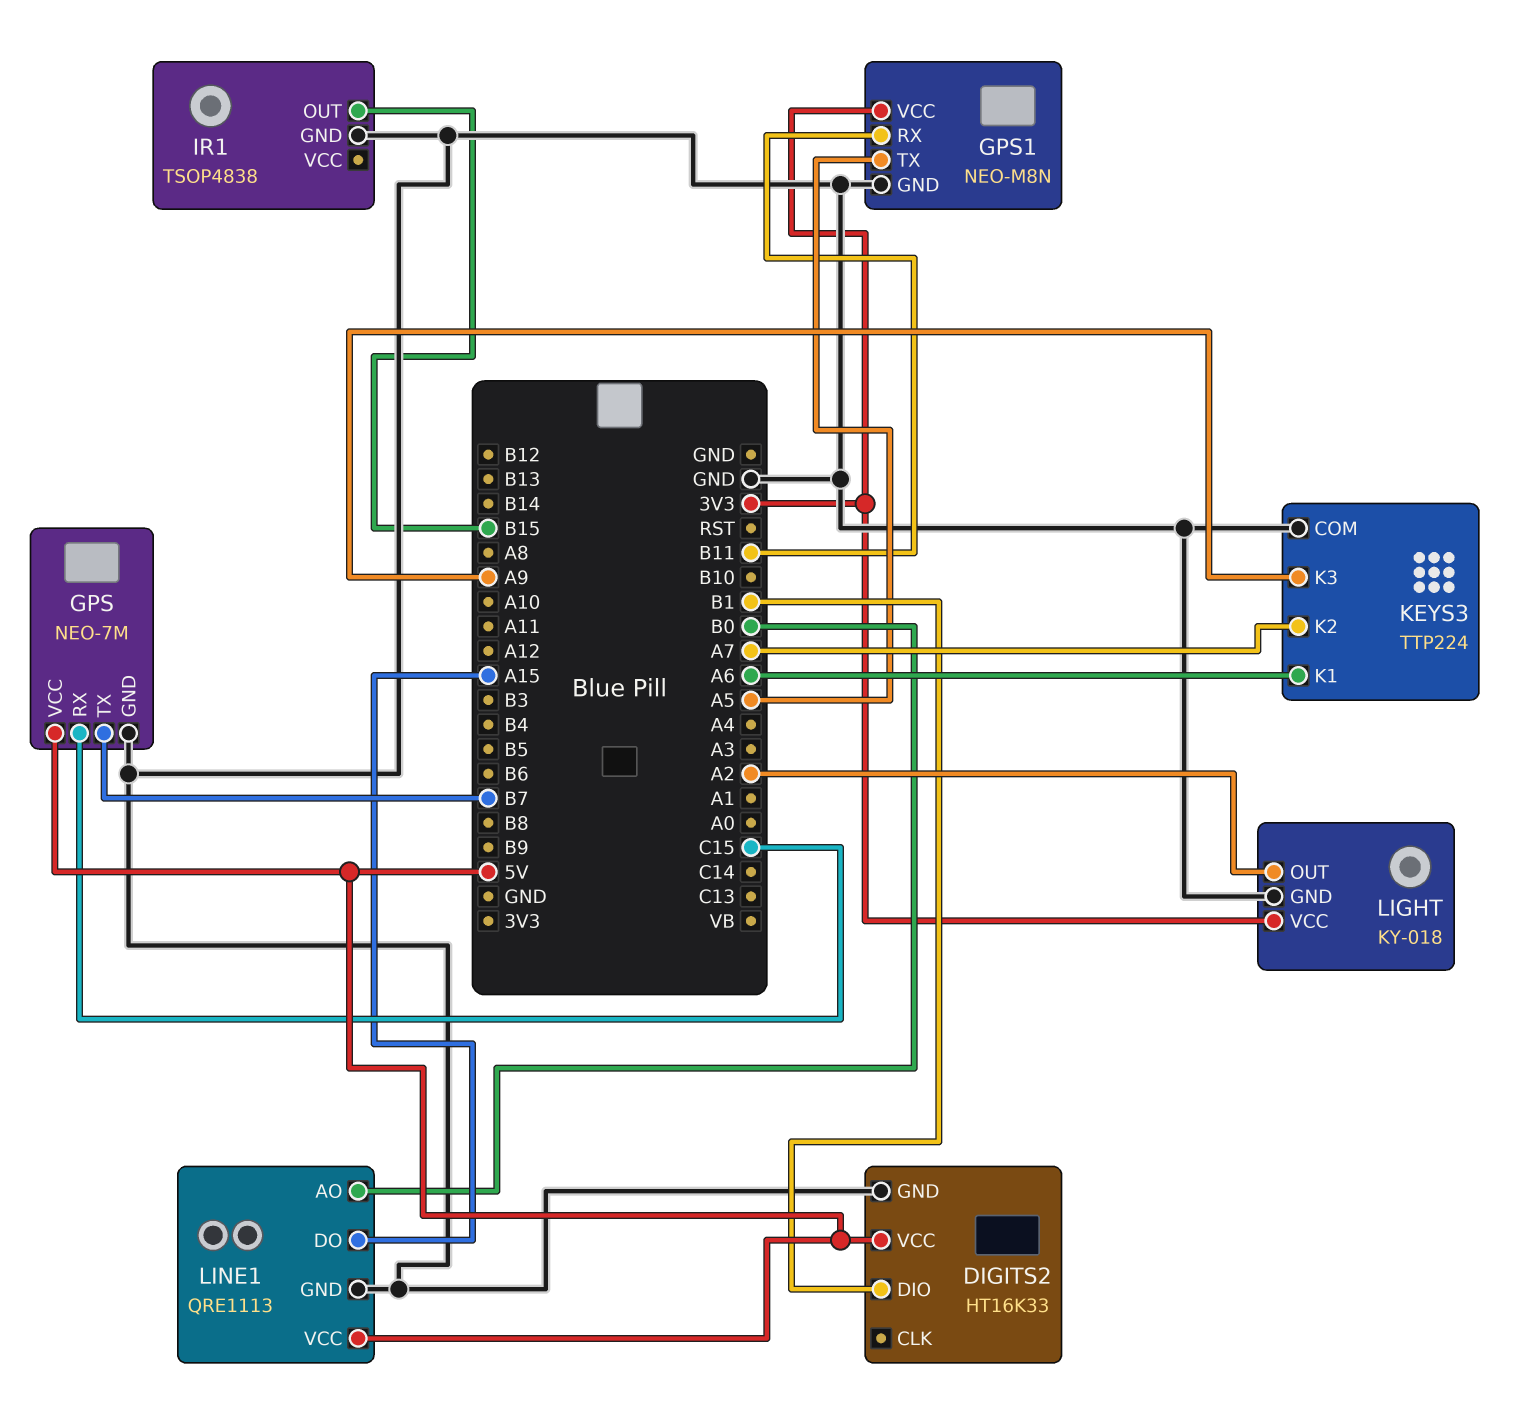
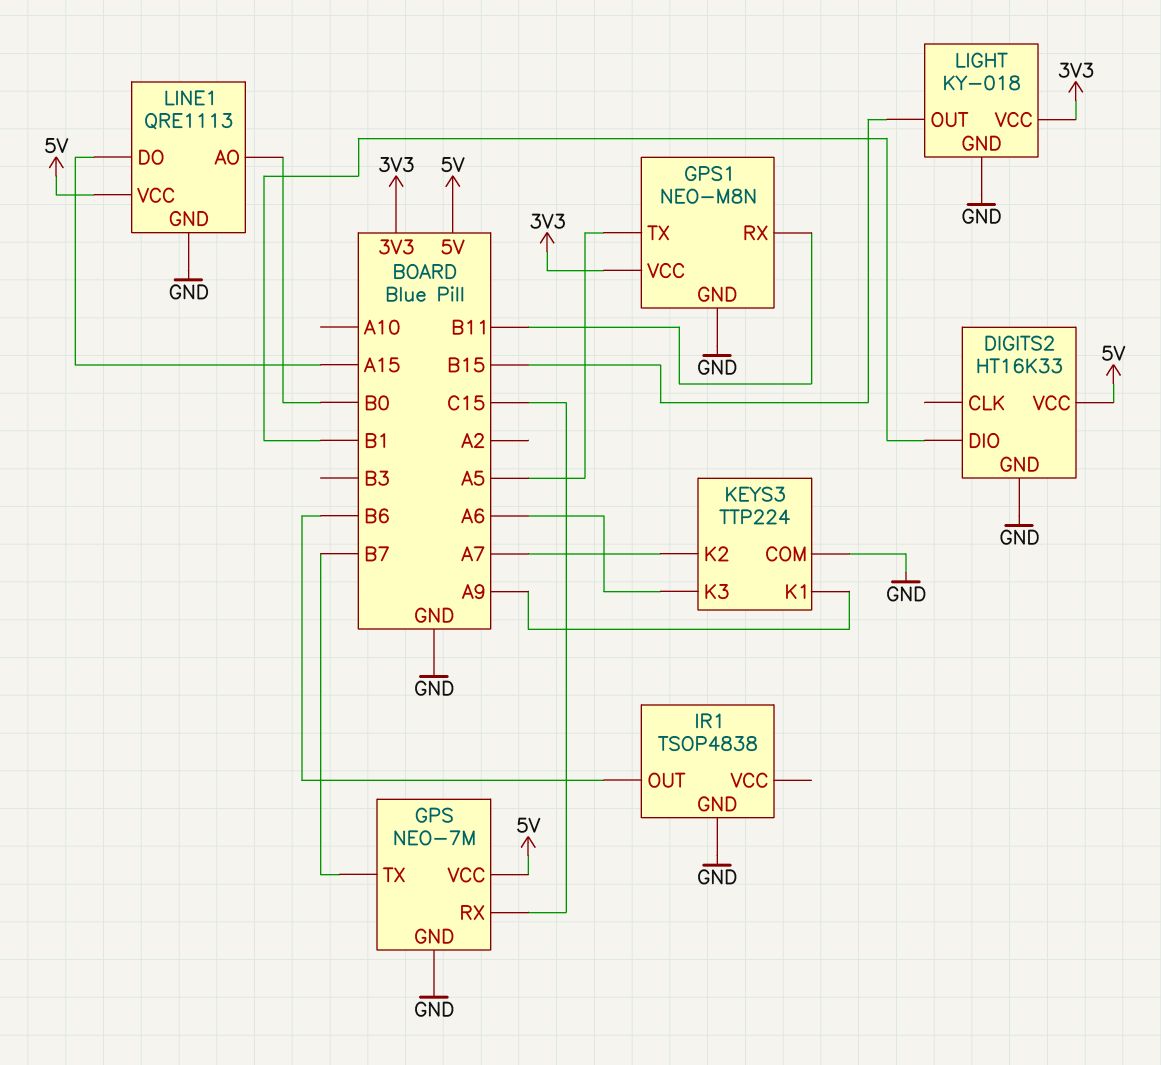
IR1 pin OUT: B15 -> B6
KEYS3 pin K1: A6 -> A9
KEYS3 pin K3: A9 -> A6
LIGHT pin OUT: A2 -> B15

